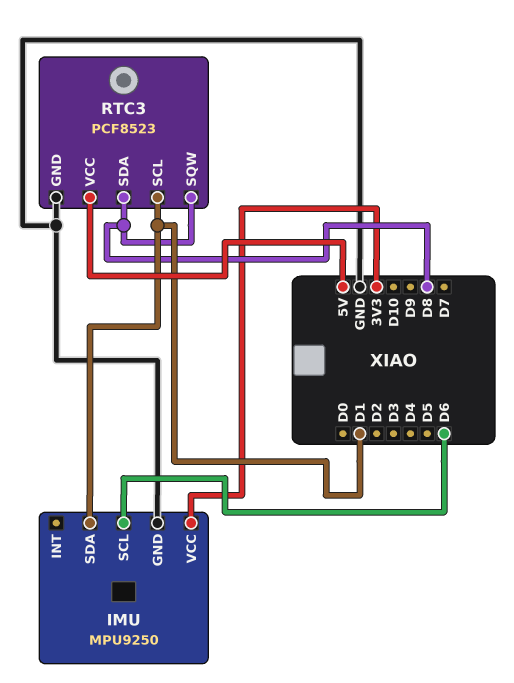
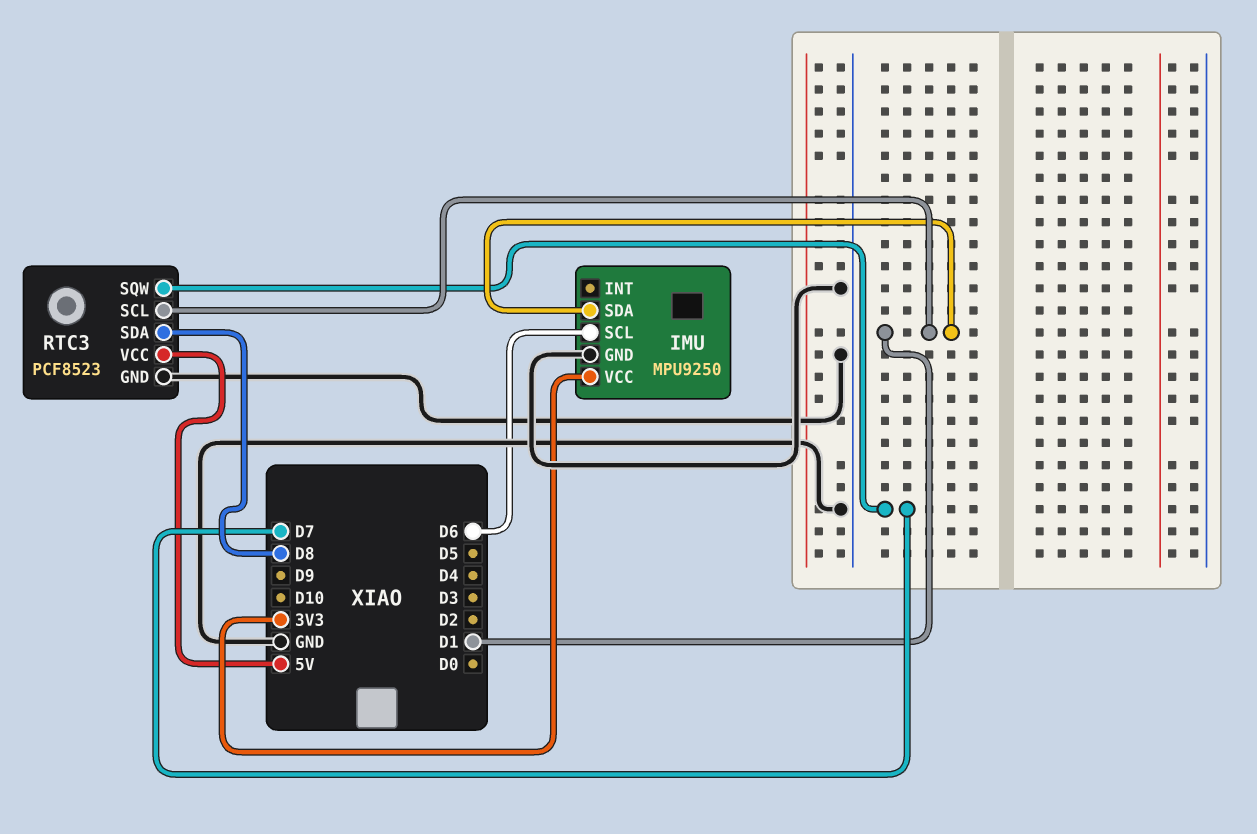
RTC3 pin SQW: D8 -> D7

